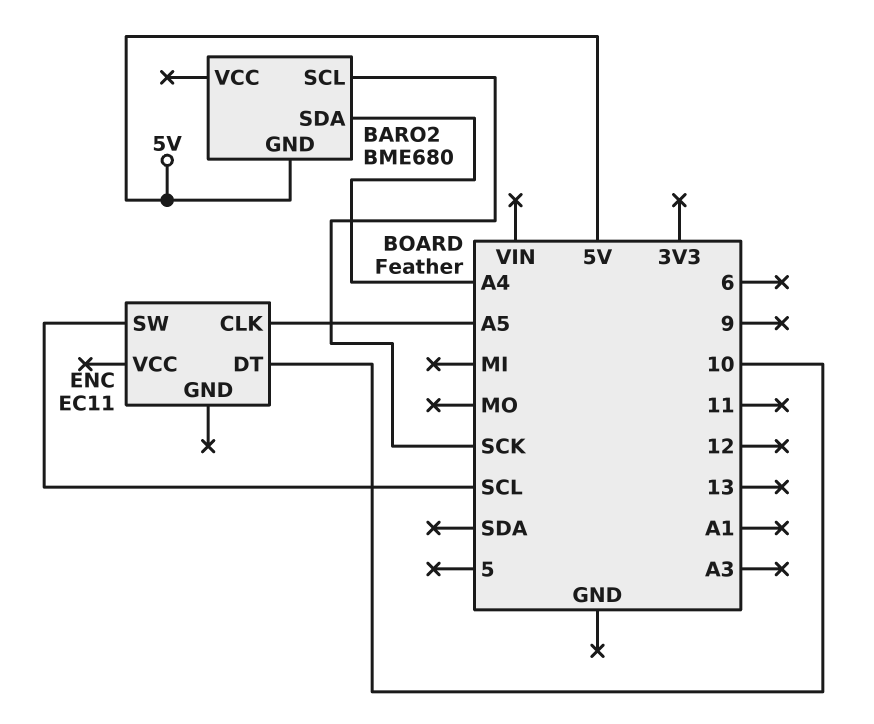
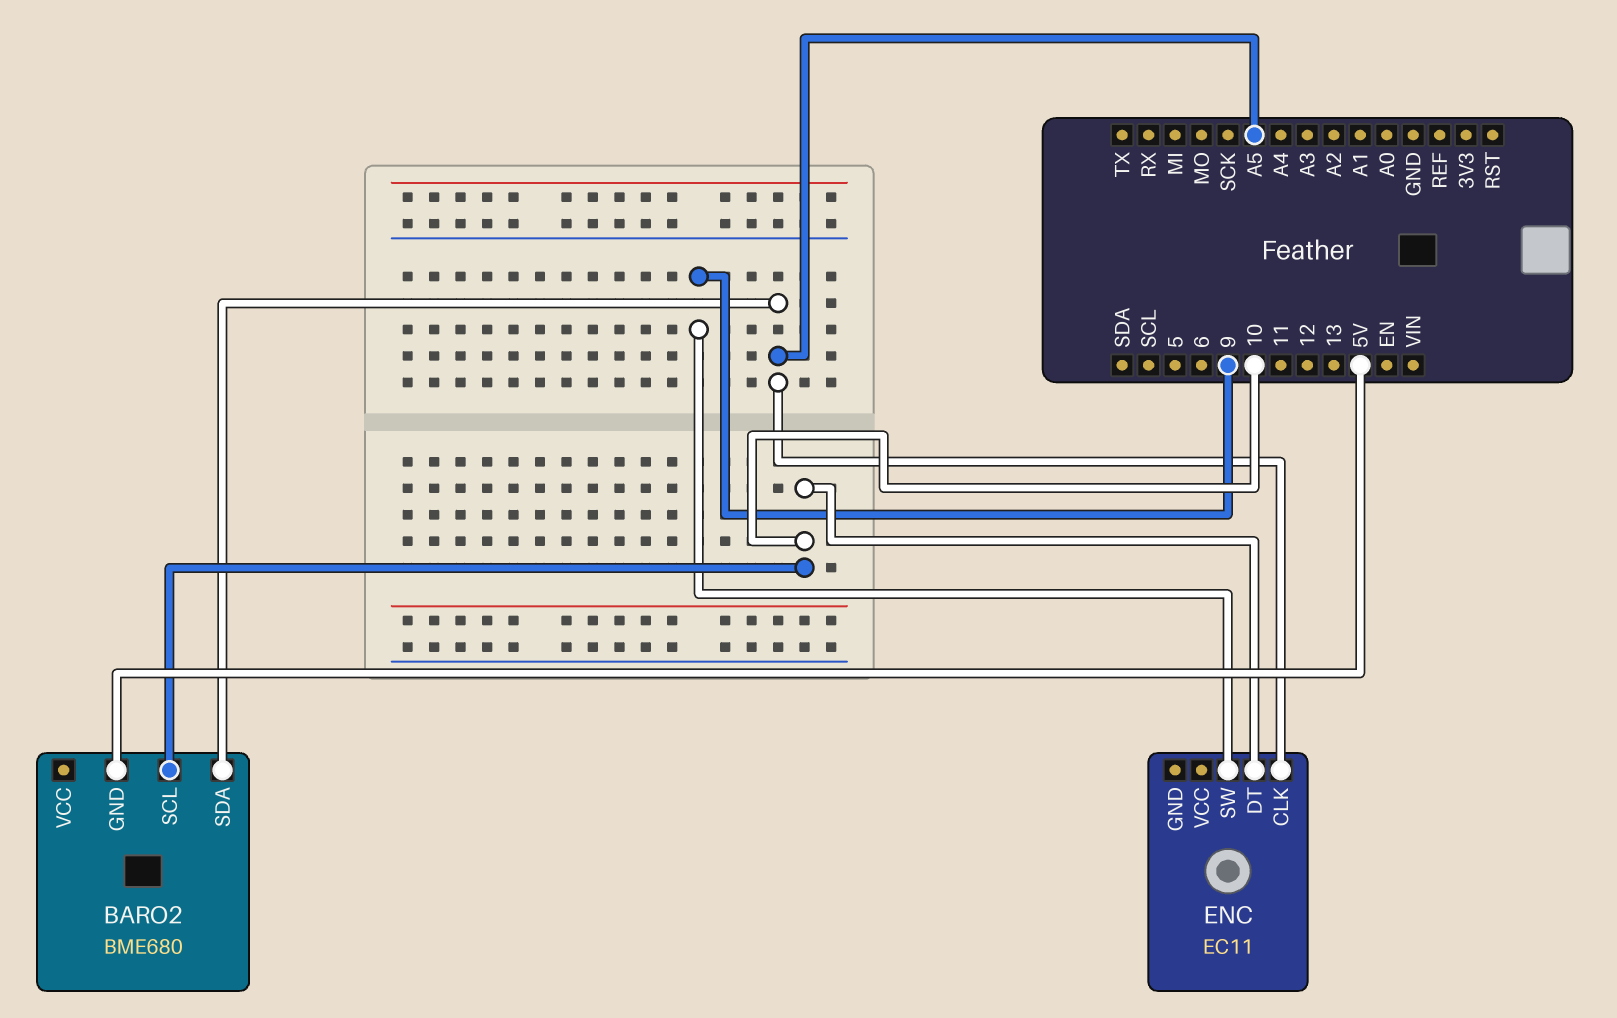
BARO2 pin SCL: SCK -> 10
BARO2 pin SDA: A4 -> A5
ENC pin SW: SCL -> 9

